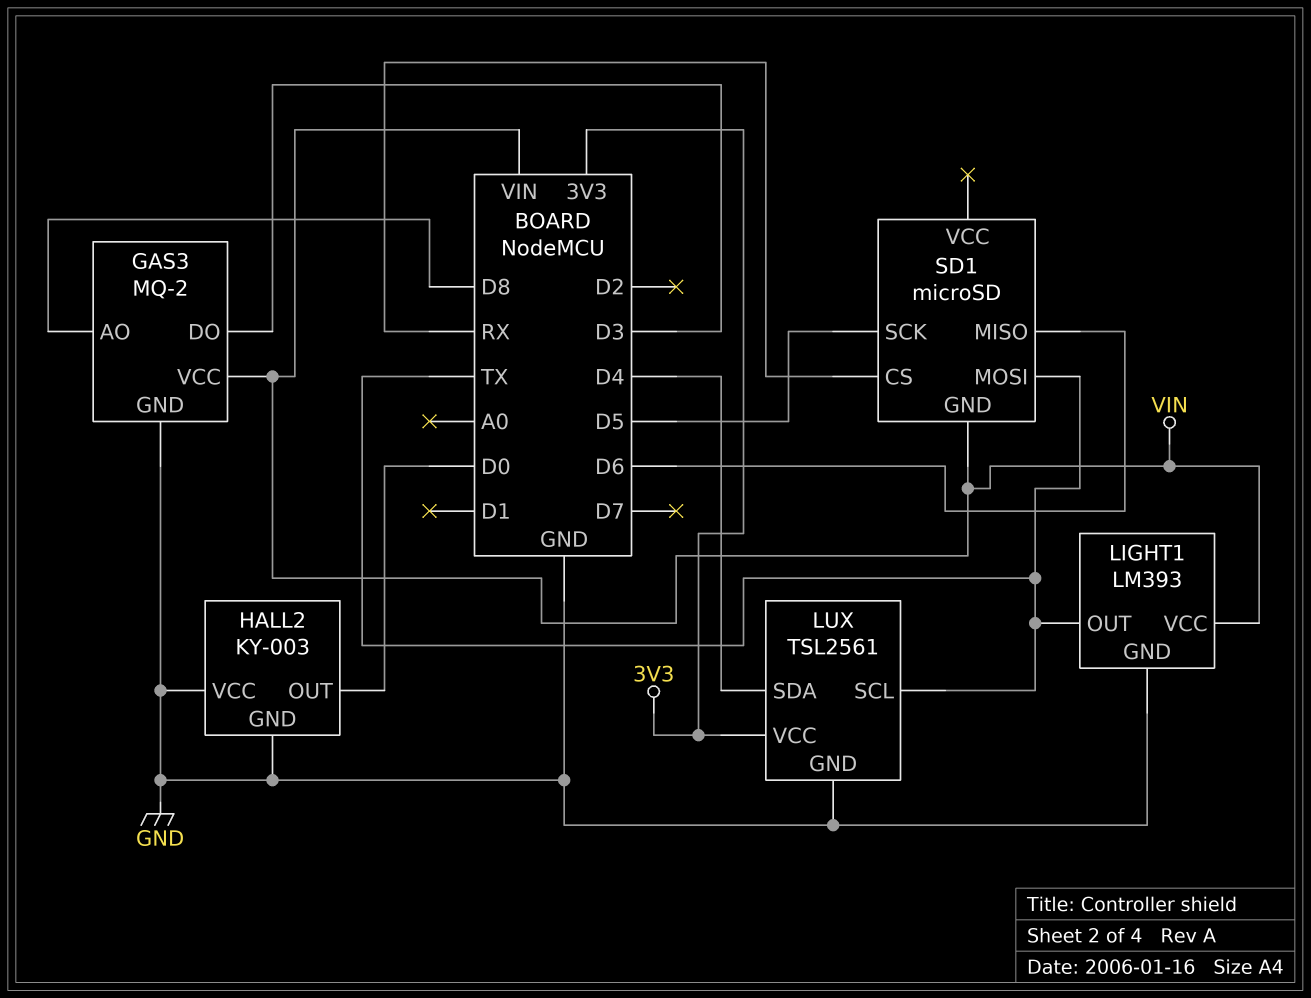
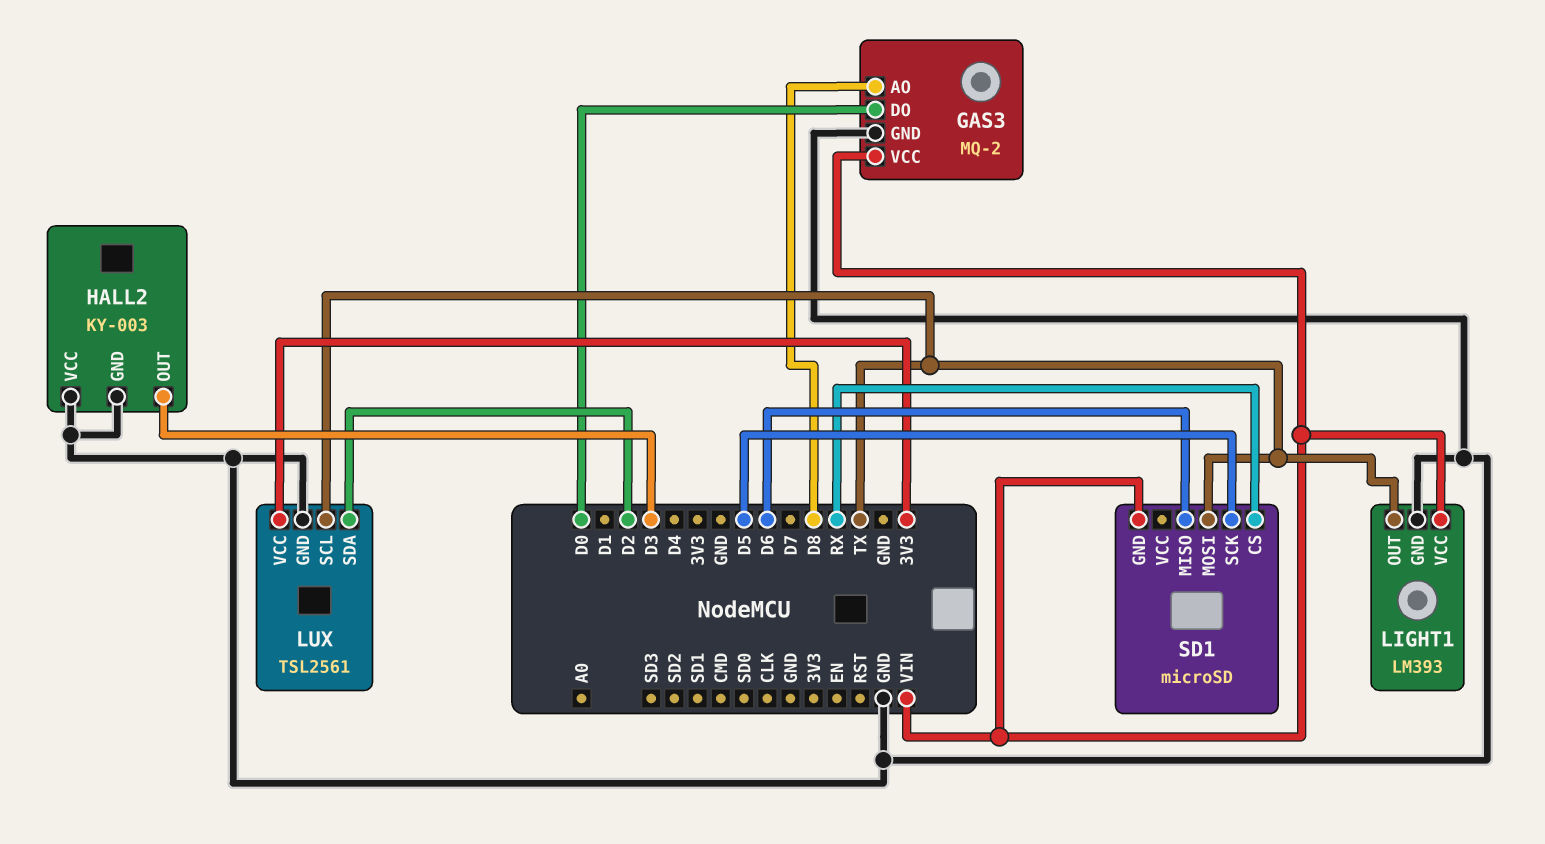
GAS3 pin DO: D3 -> D0
HALL2 pin OUT: D0 -> D3
LUX pin SDA: D4 -> D2

